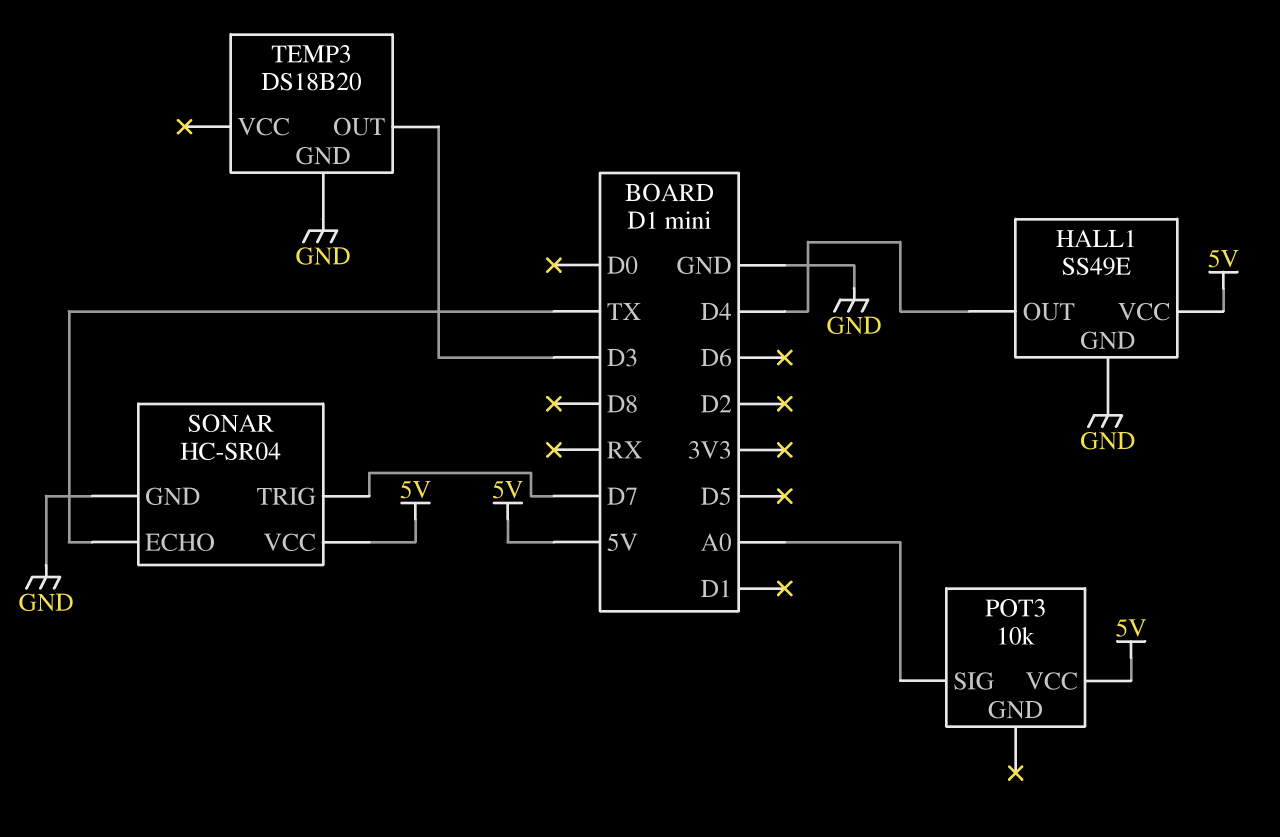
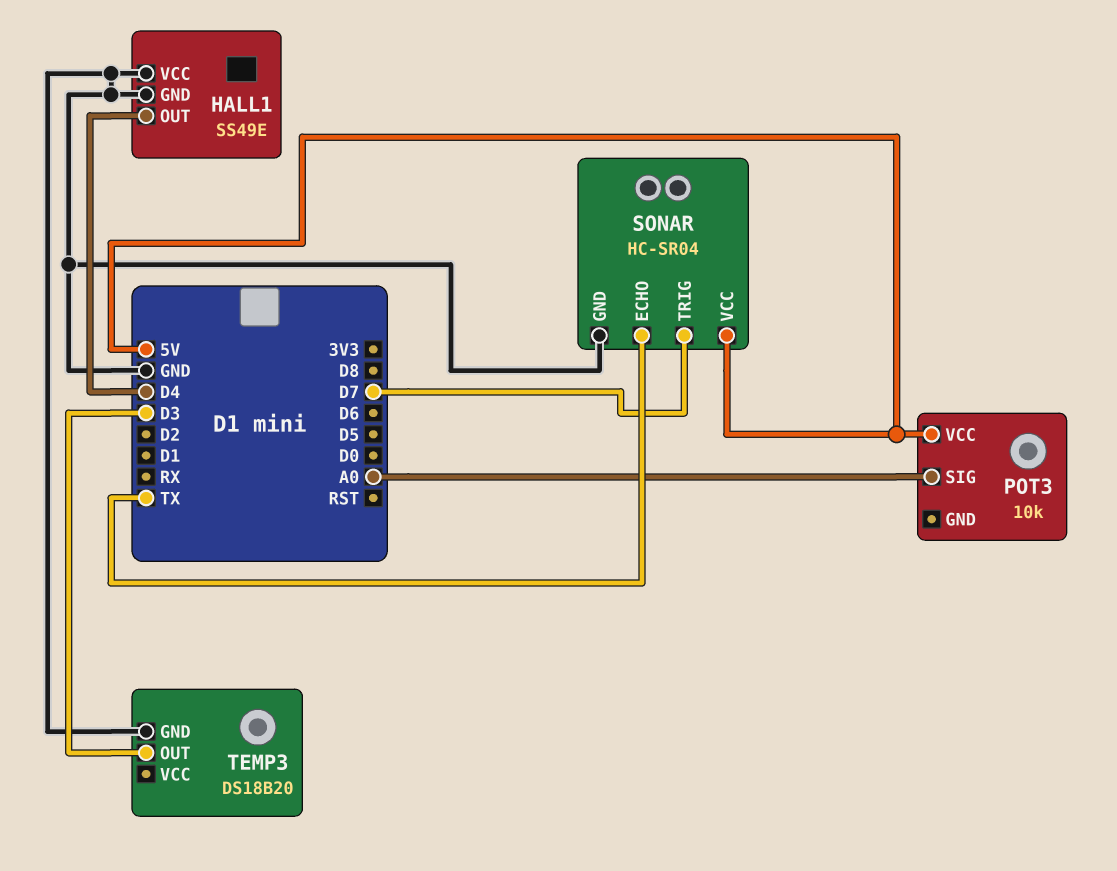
HALL1 pin VCC: 5V -> GND

